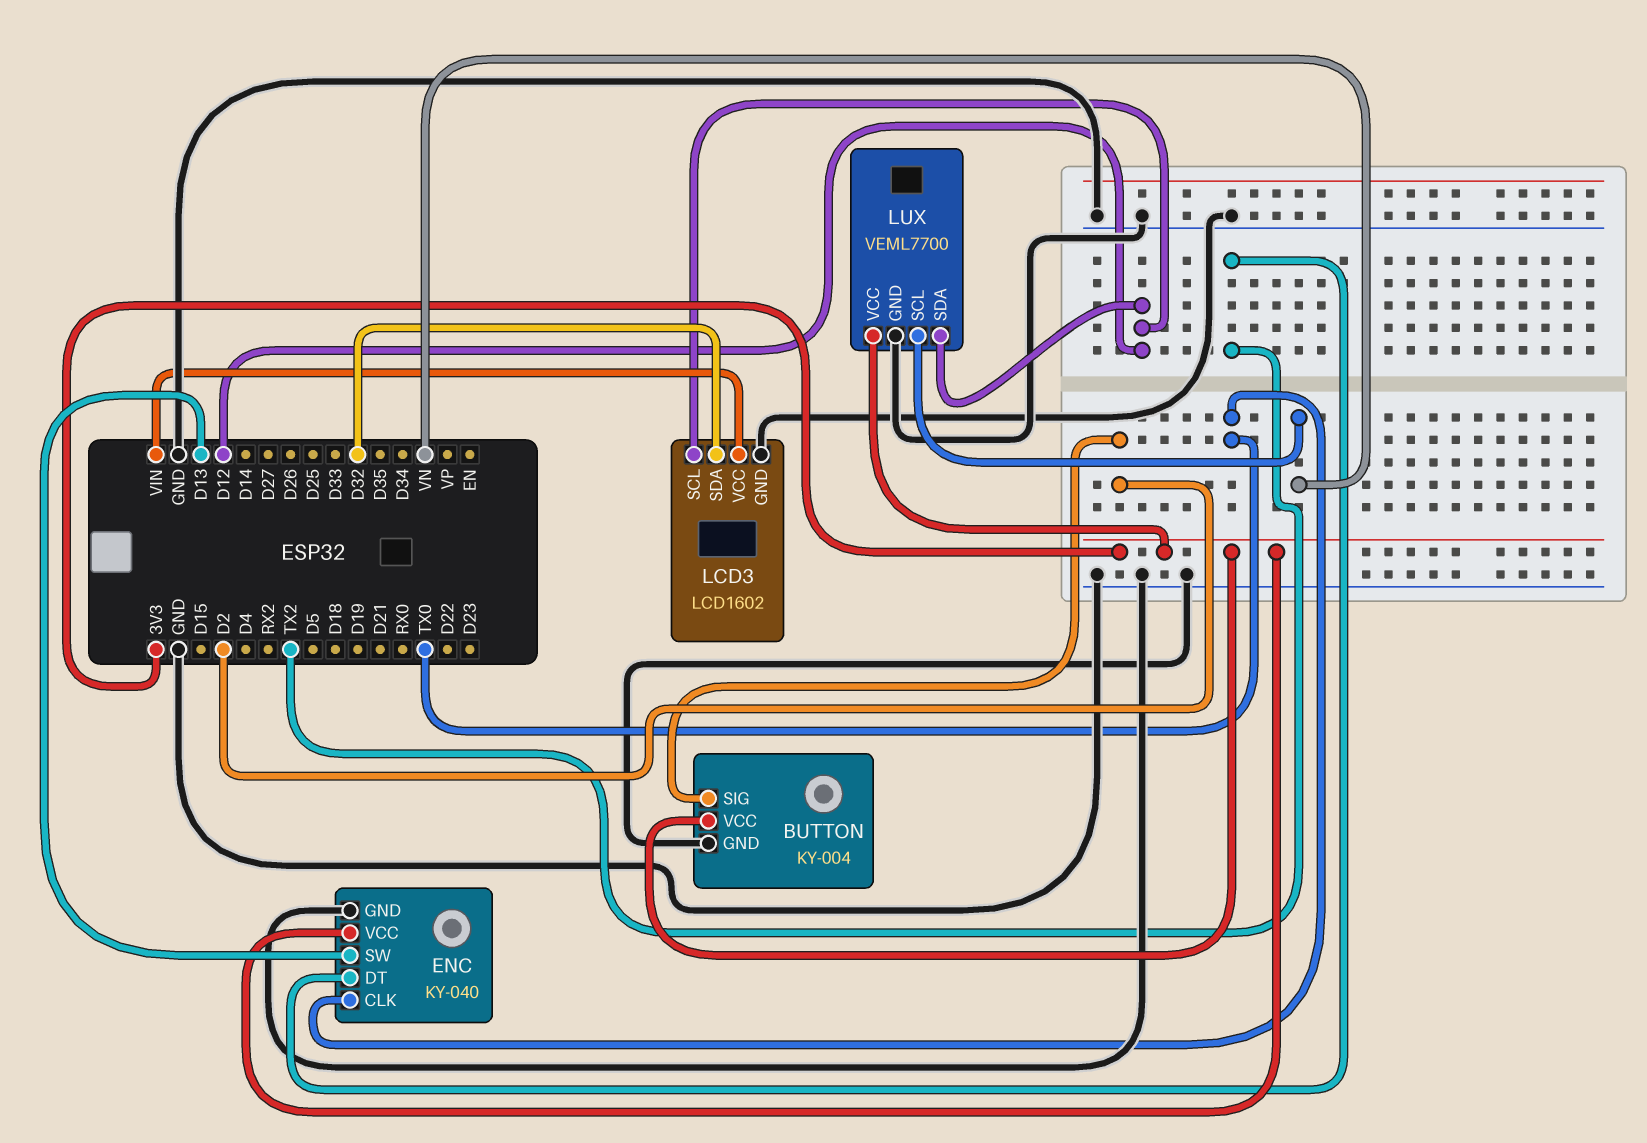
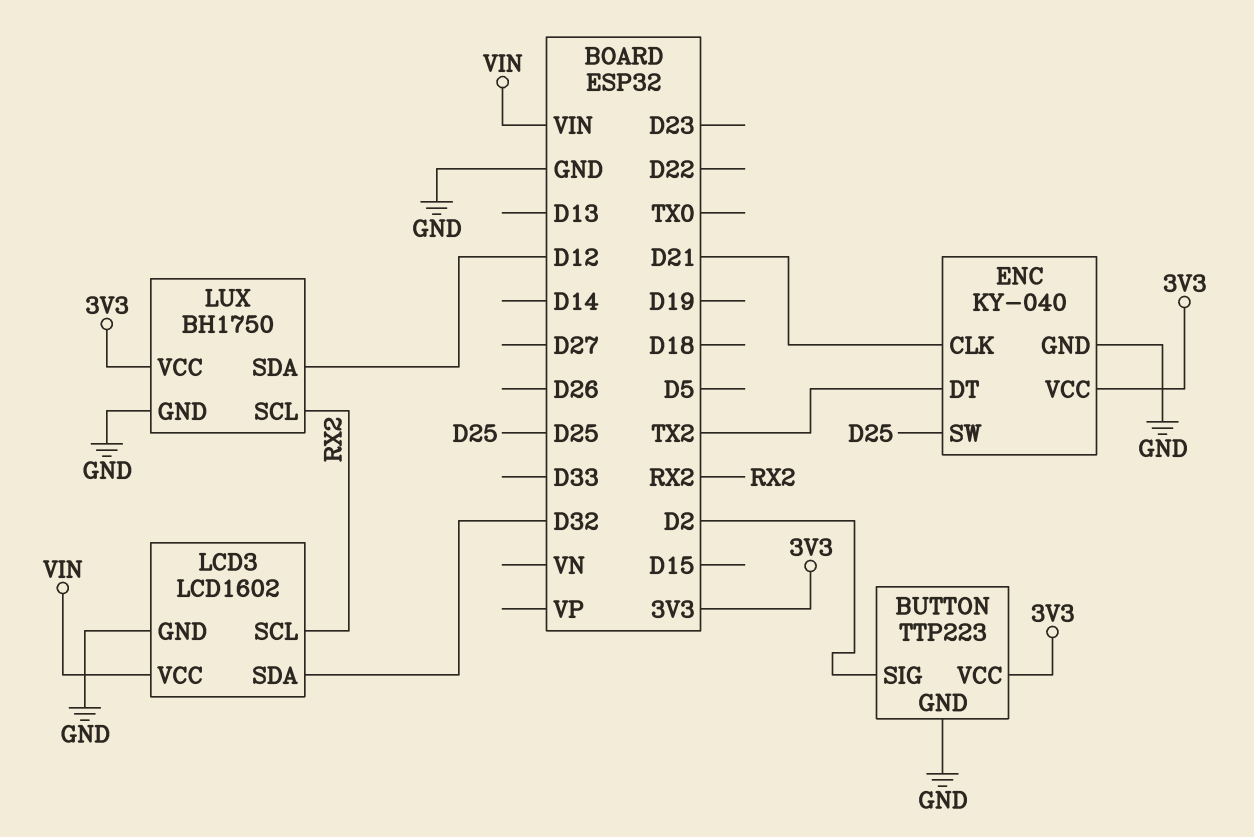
BUTTON: KY-004 -> TTP223
ENC pin CLK: TX0 -> D21
ENC pin SW: D13 -> D25
LCD3 pin SCL: D12 -> RX2
LUX: VEML7700 -> BH1750
LUX pin SCL: VN -> RX2

